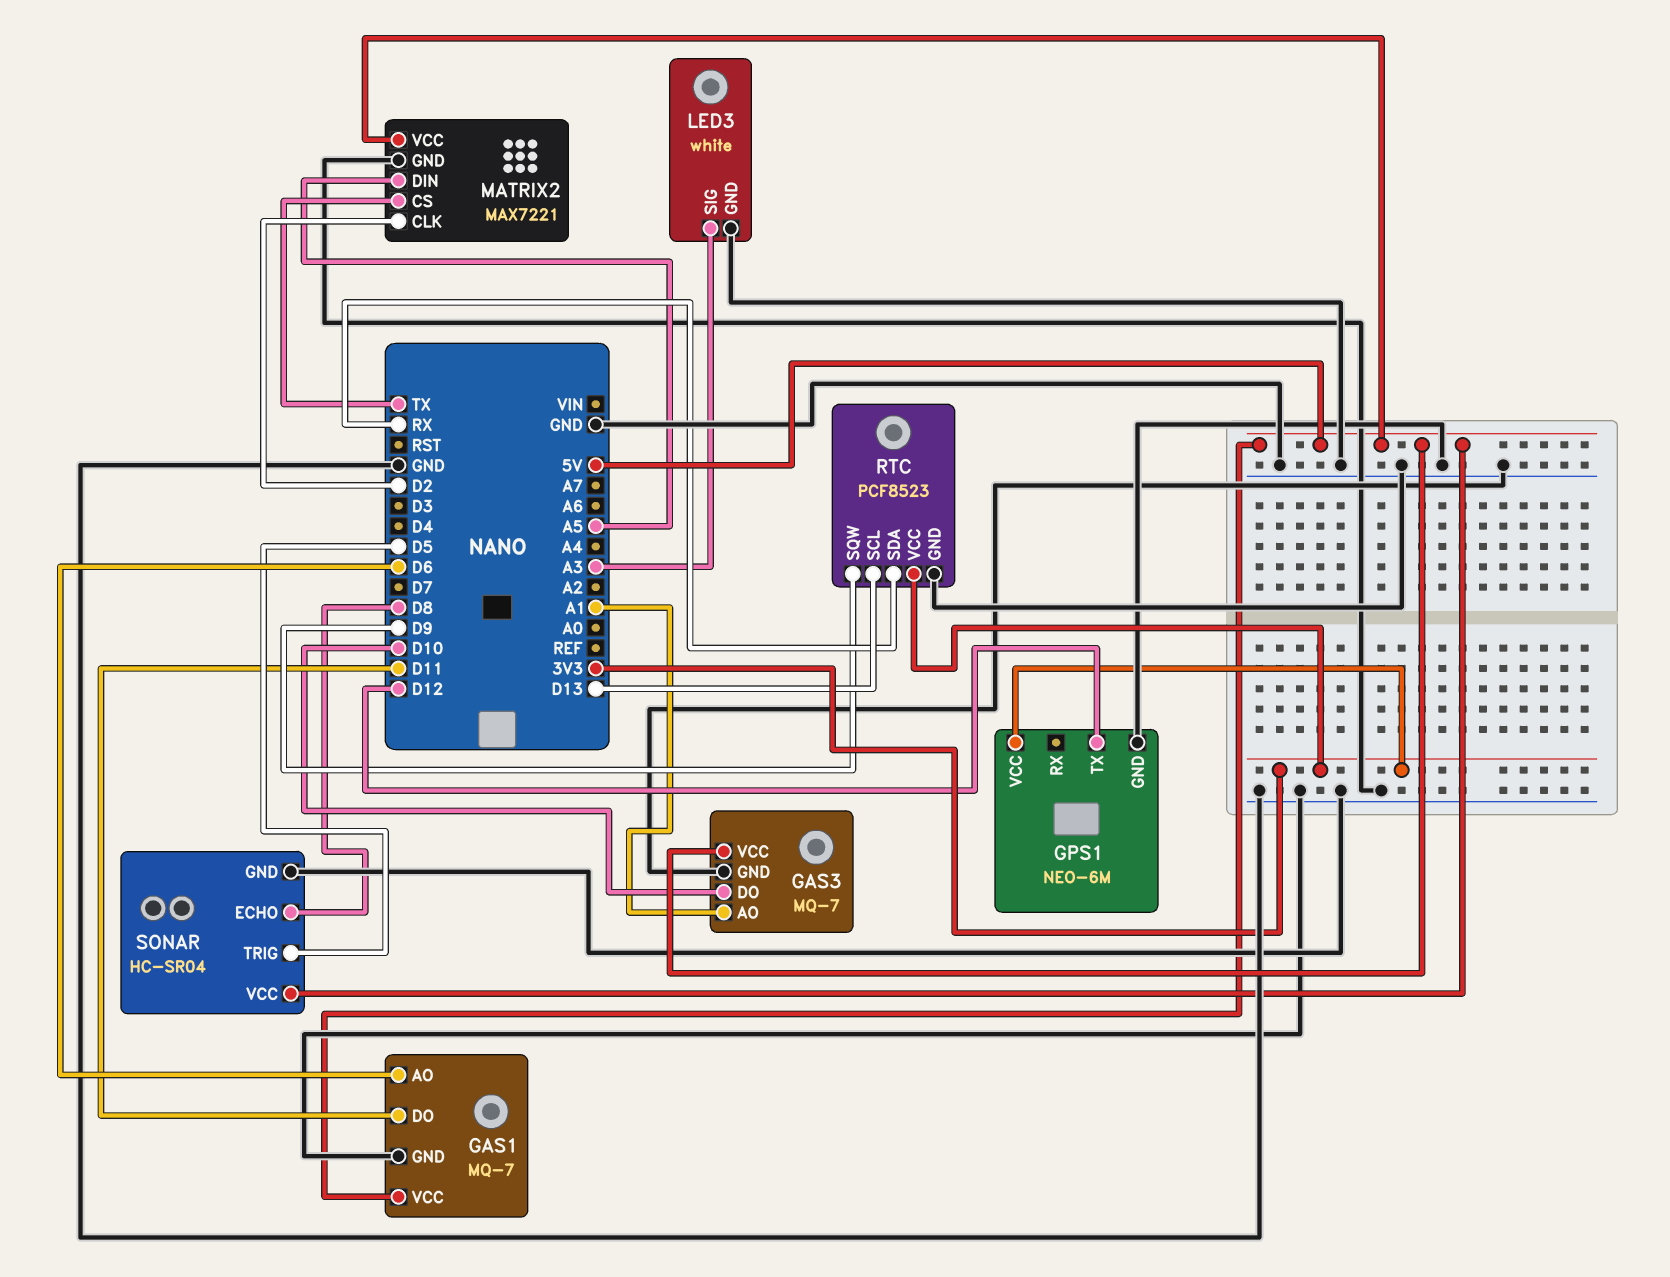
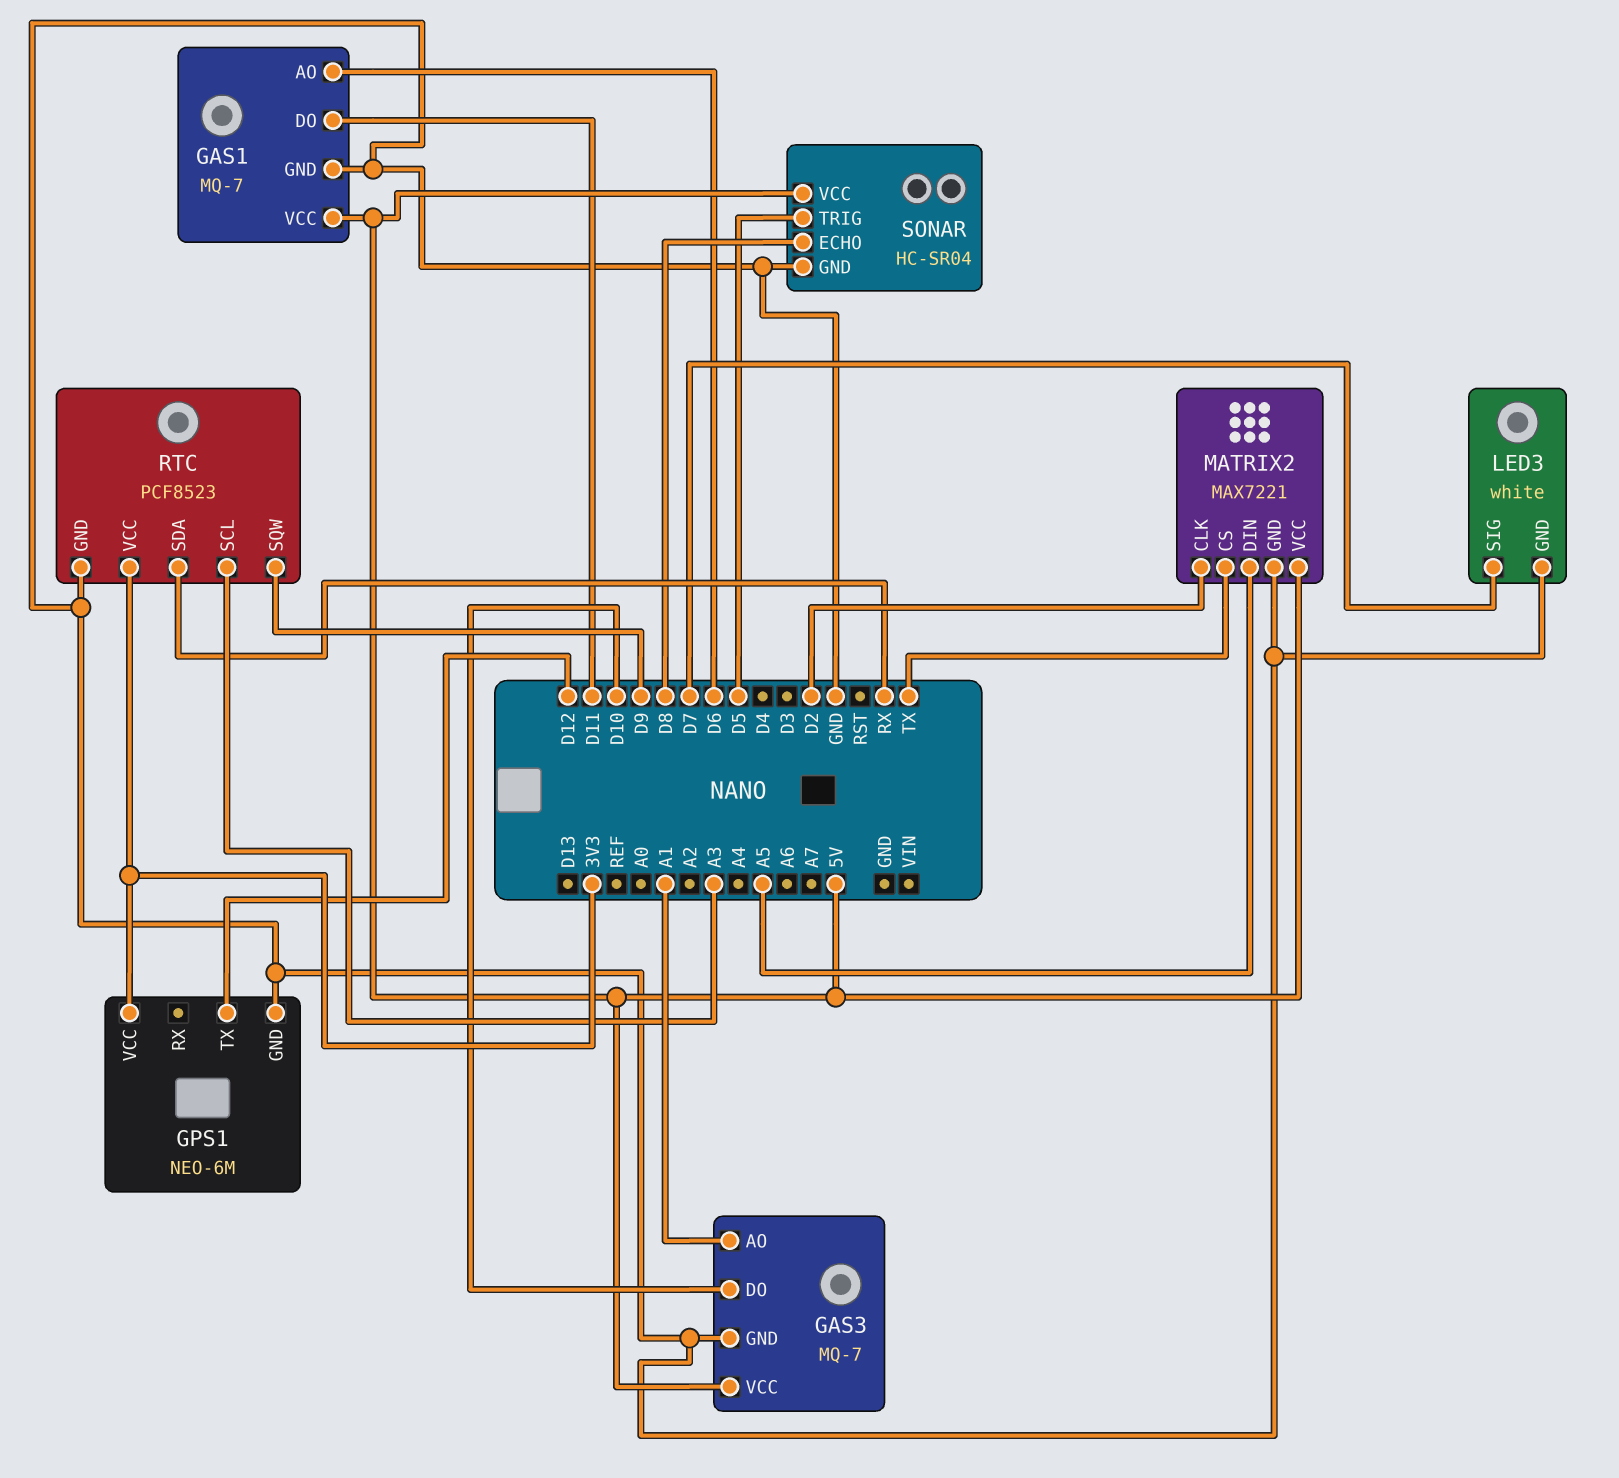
LED3 pin SIG: A3 -> D7
RTC pin SCL: D13 -> A3

